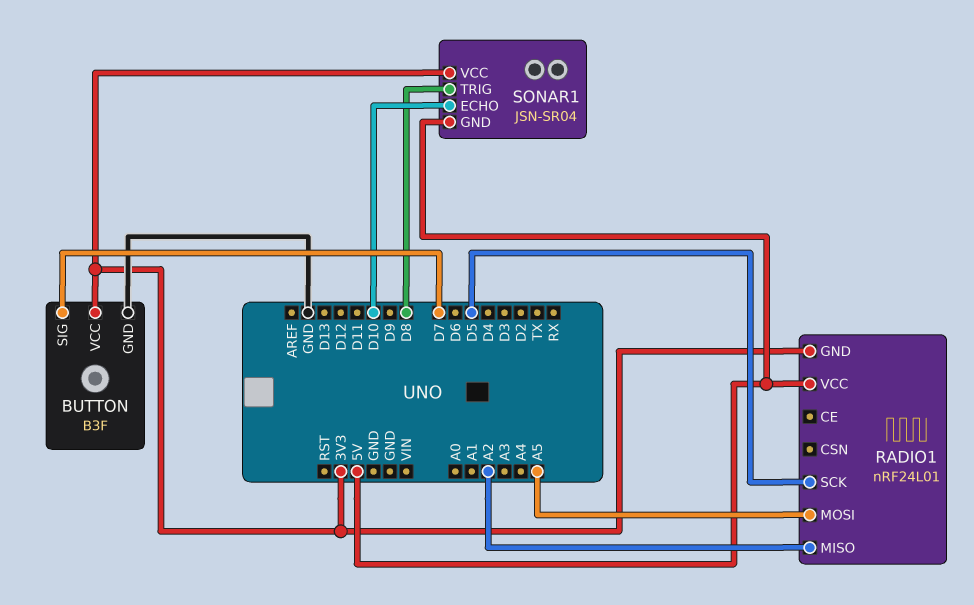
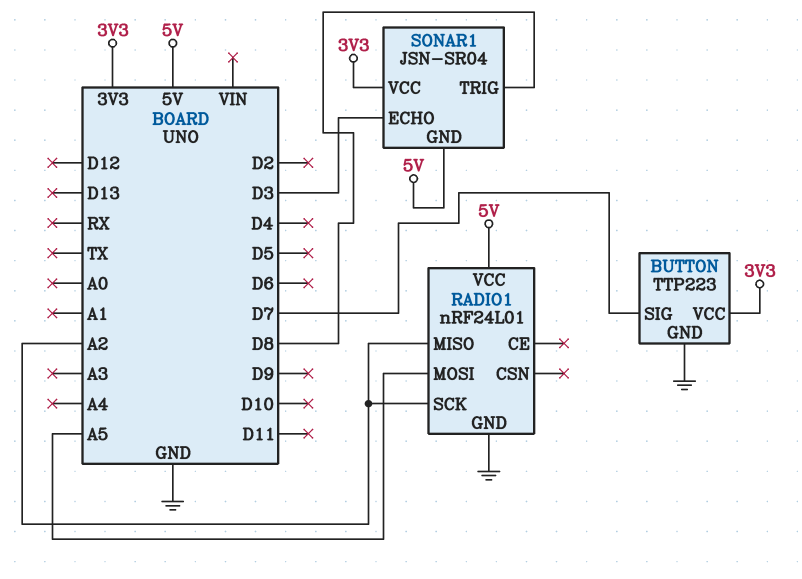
BUTTON: B3F -> TTP223
RADIO1 pin GND: 3V3 -> GND
RADIO1 pin SCK: D5 -> A2
SONAR1 pin ECHO: D10 -> D3

